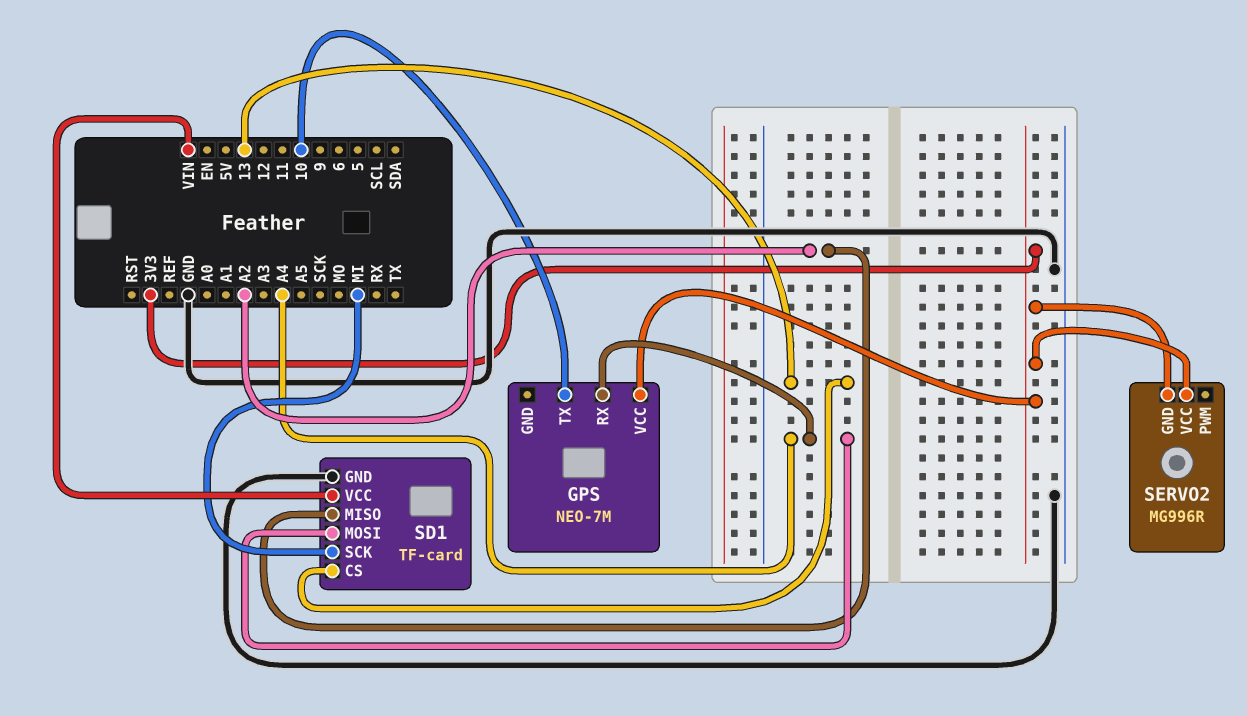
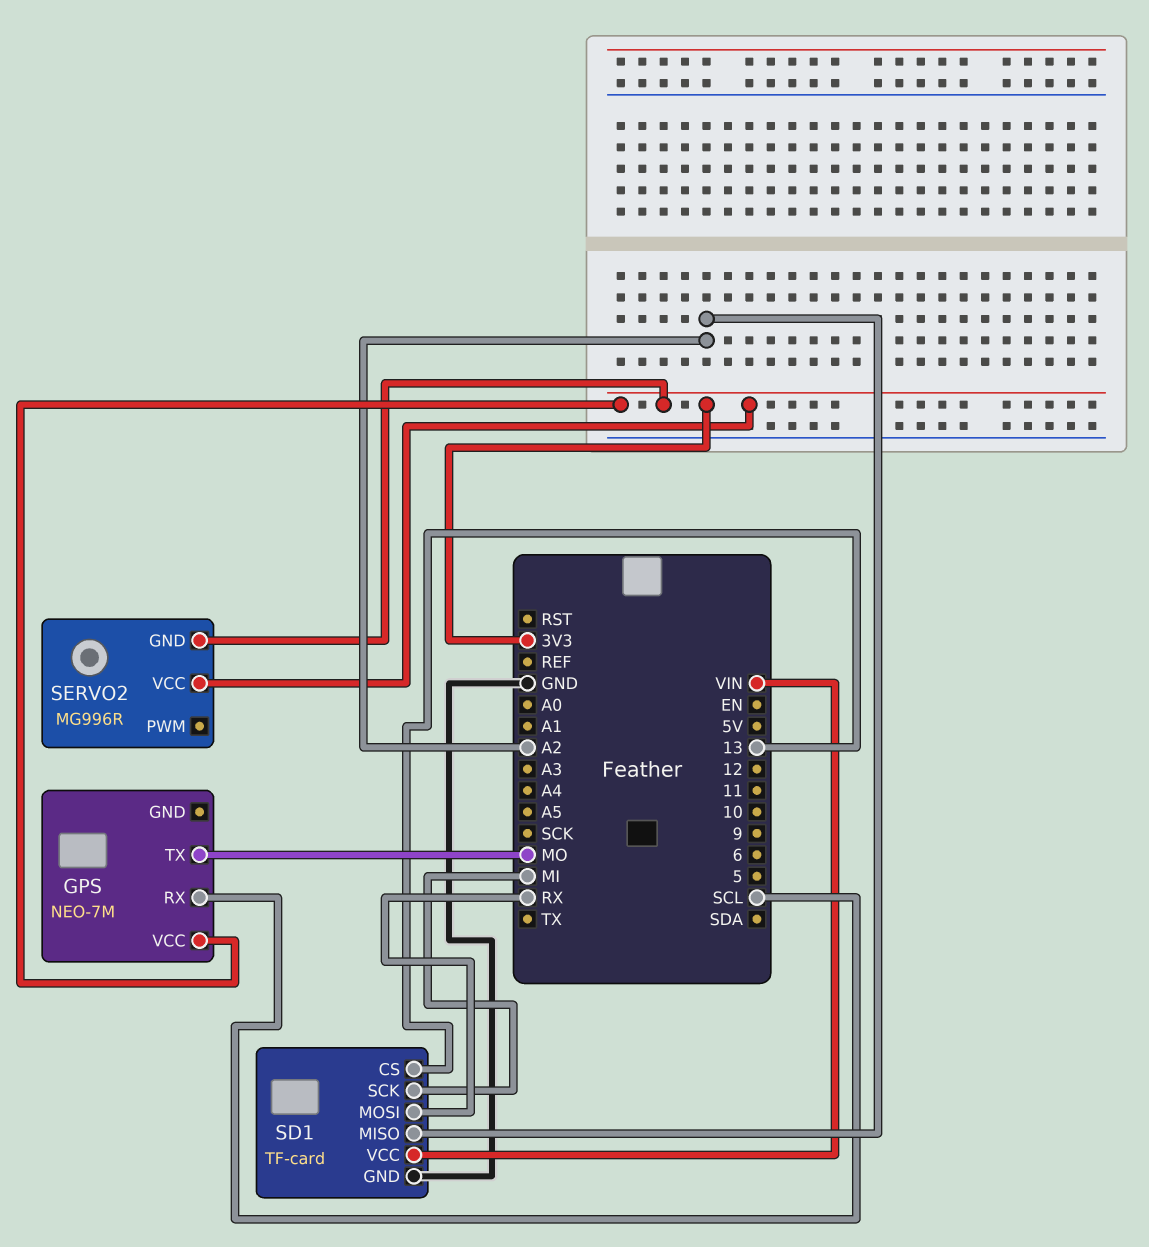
GPS pin RX: A4 -> SCL
GPS pin TX: 10 -> MO
SD1 pin MOSI: A4 -> RX

